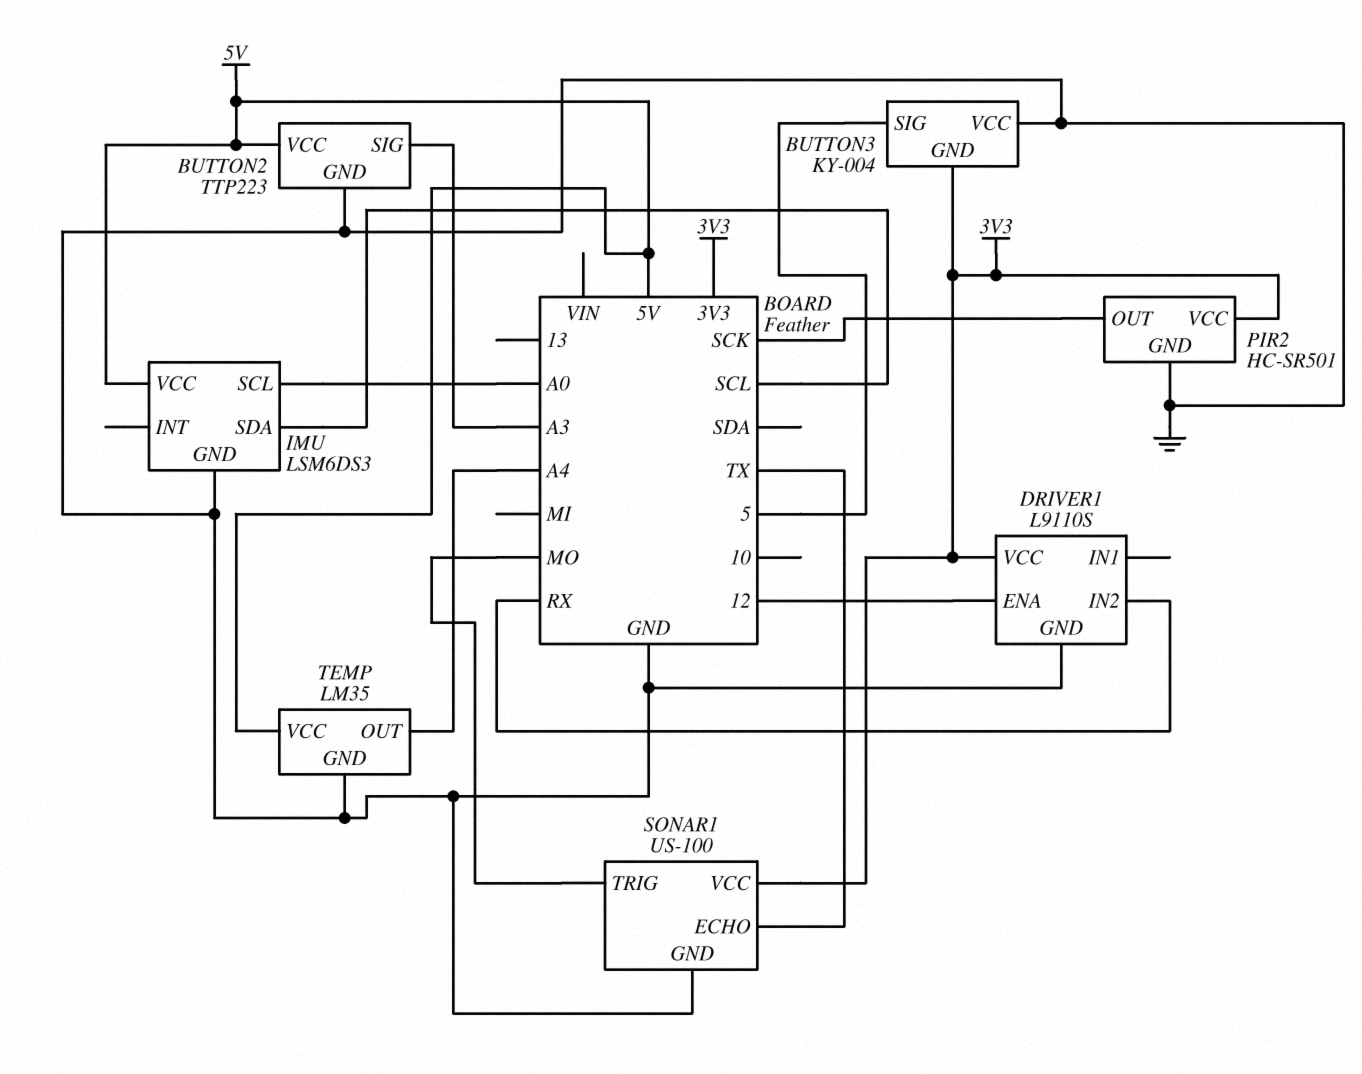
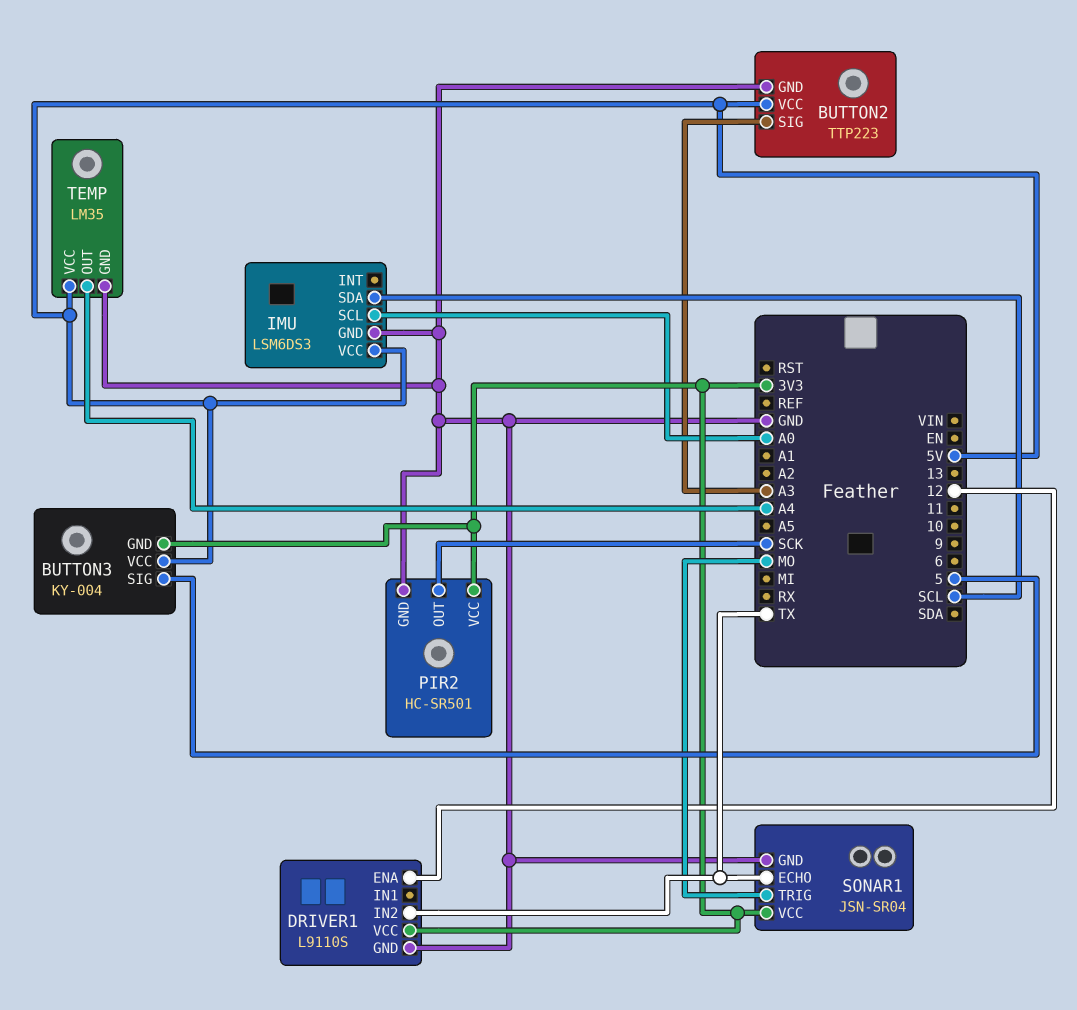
BUTTON3 pin VCC: GND -> 5V
DRIVER1 pin IN2: RX -> TX
SONAR1: US-100 -> JSN-SR04

